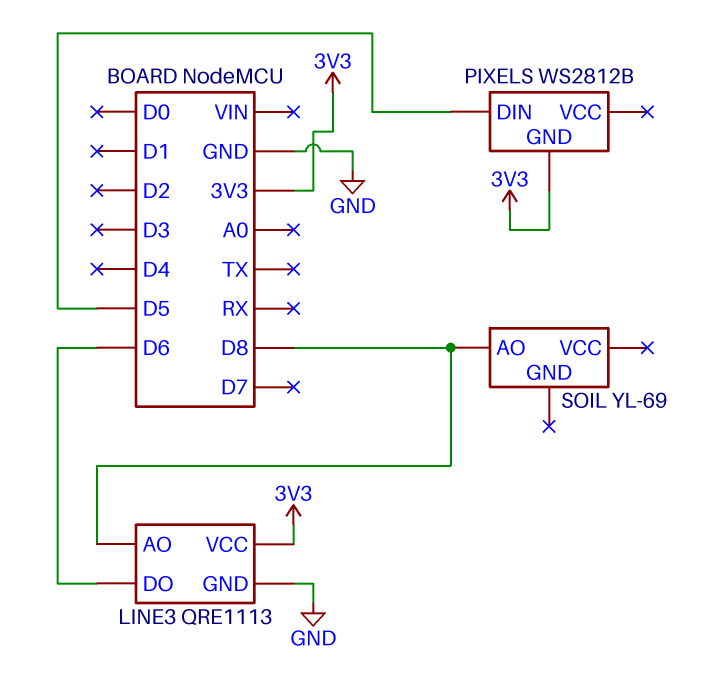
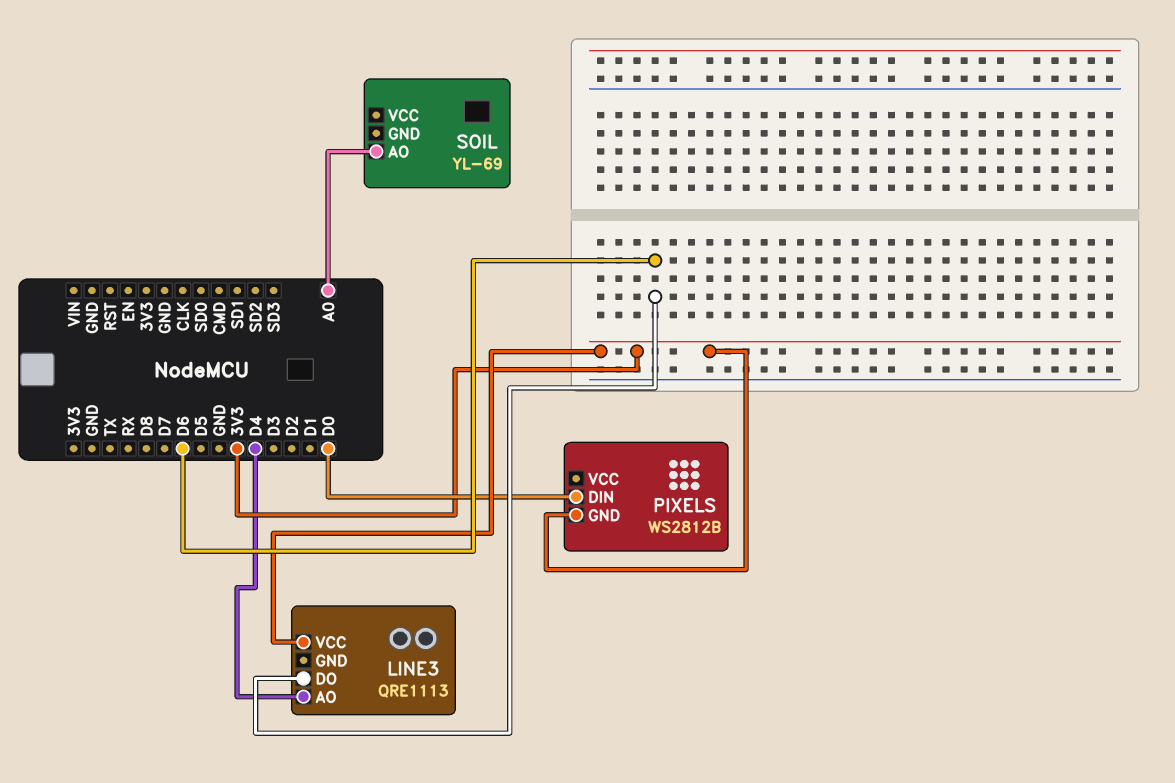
LINE3 pin AO: D8 -> D4
LINE3 pin GND: GND -> none
PIXELS pin DIN: D5 -> D0
SOIL pin AO: D8 -> A0

